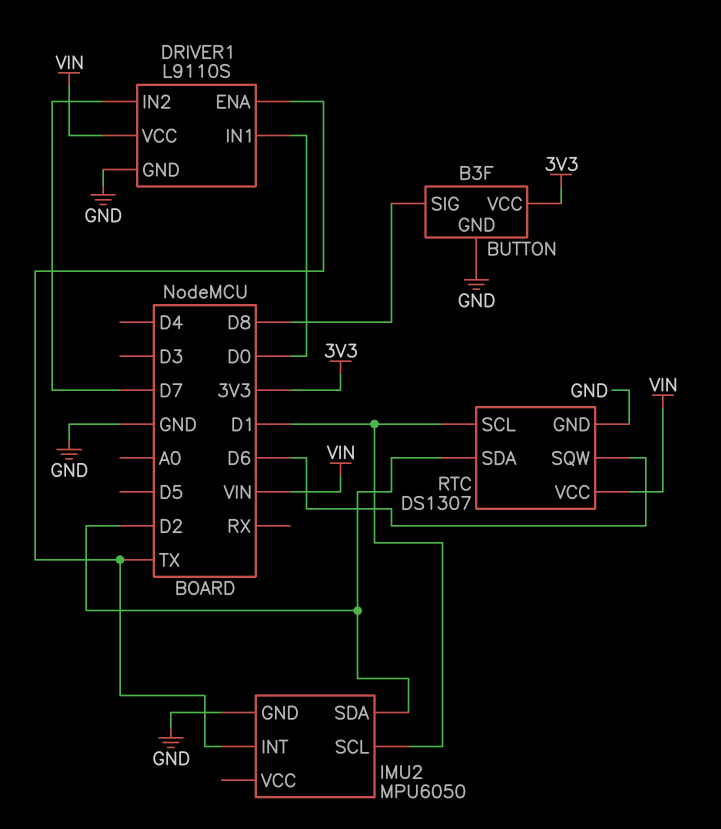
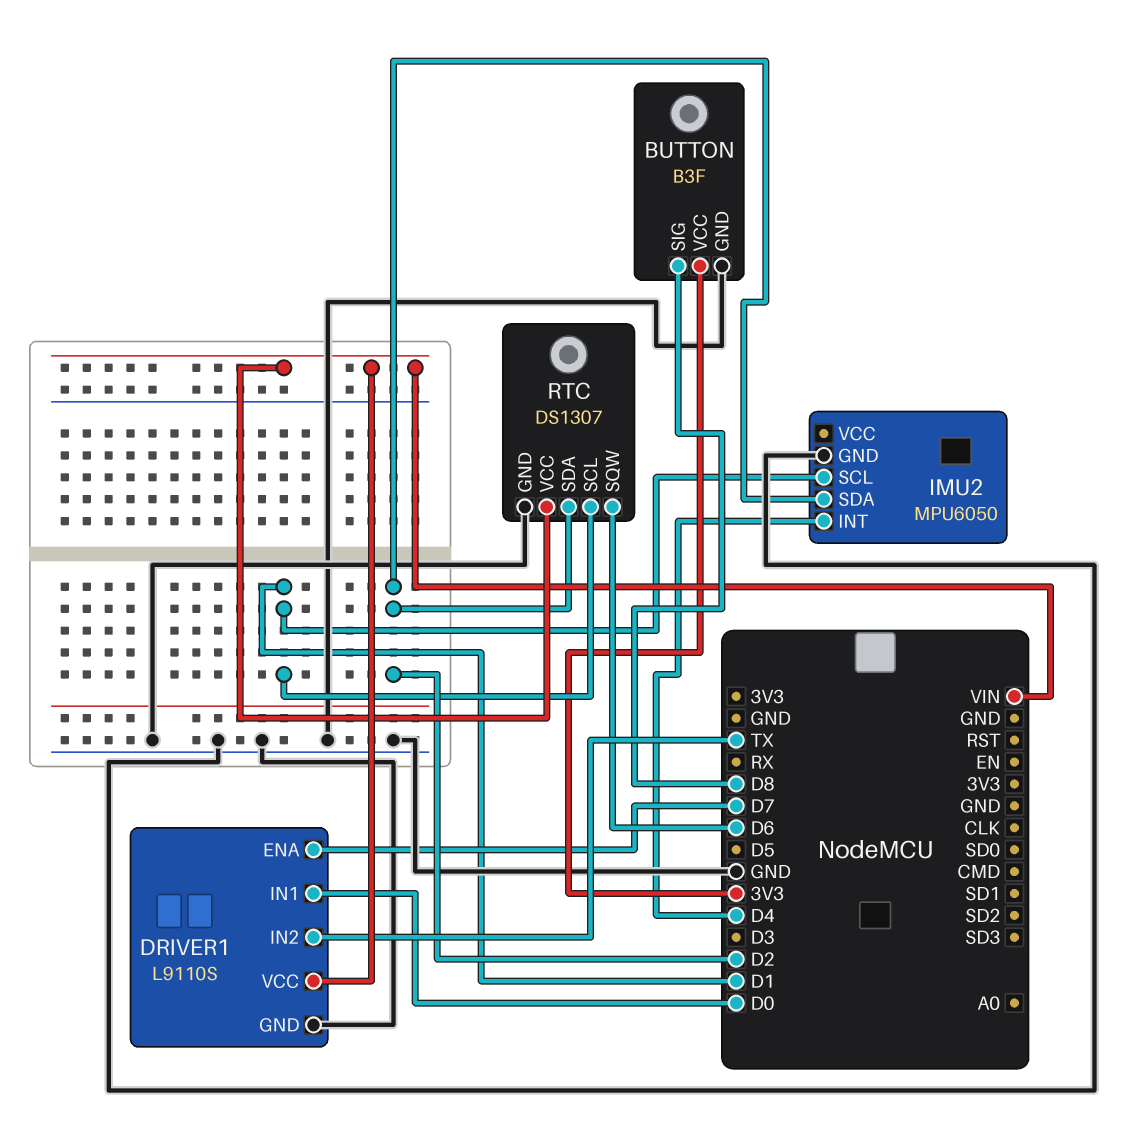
DRIVER1 pin ENA: TX -> D7
DRIVER1 pin IN2: D7 -> TX
IMU2 pin INT: TX -> D4

